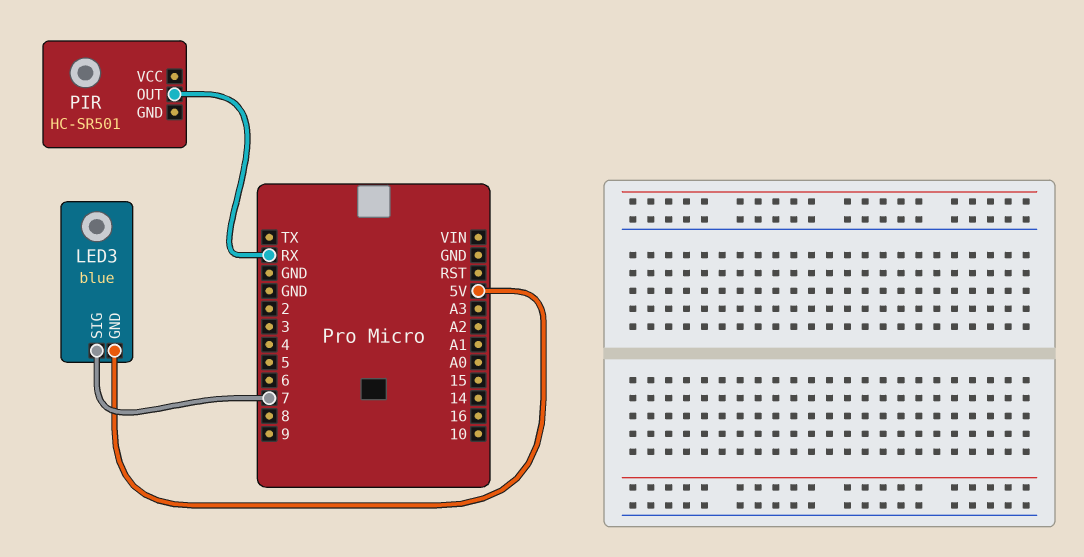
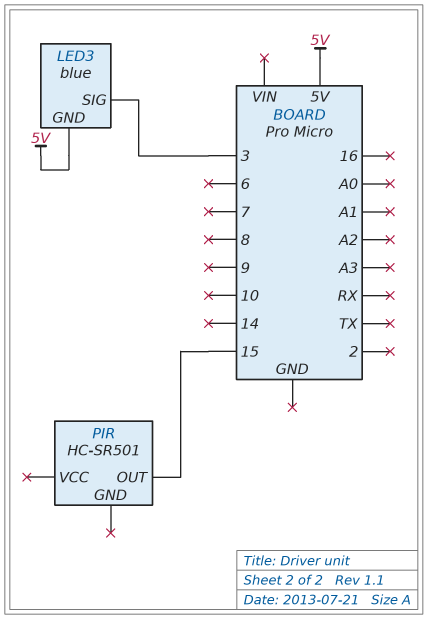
LED3 pin SIG: 7 -> 3
PIR pin OUT: RX -> 15

